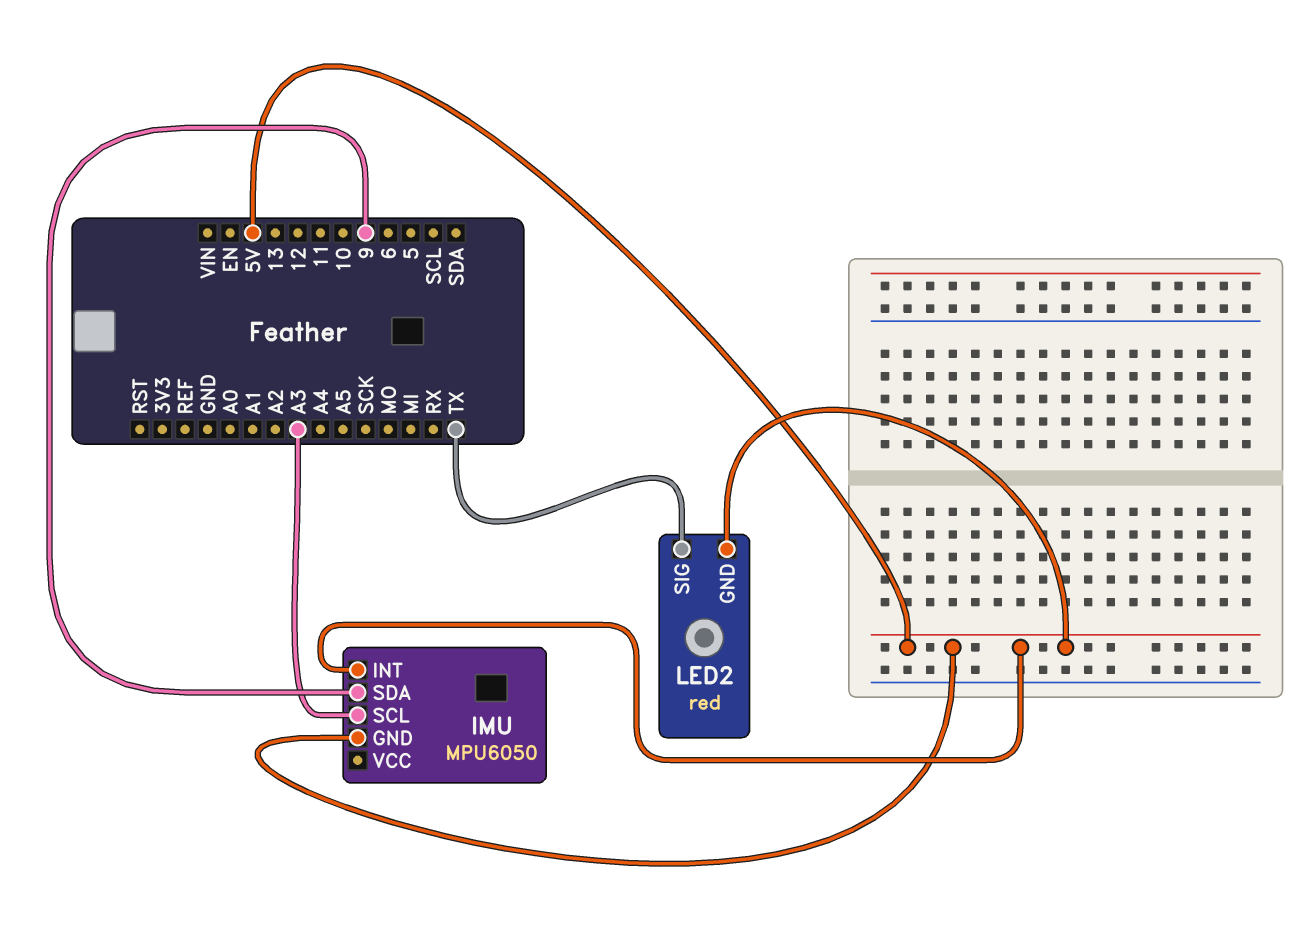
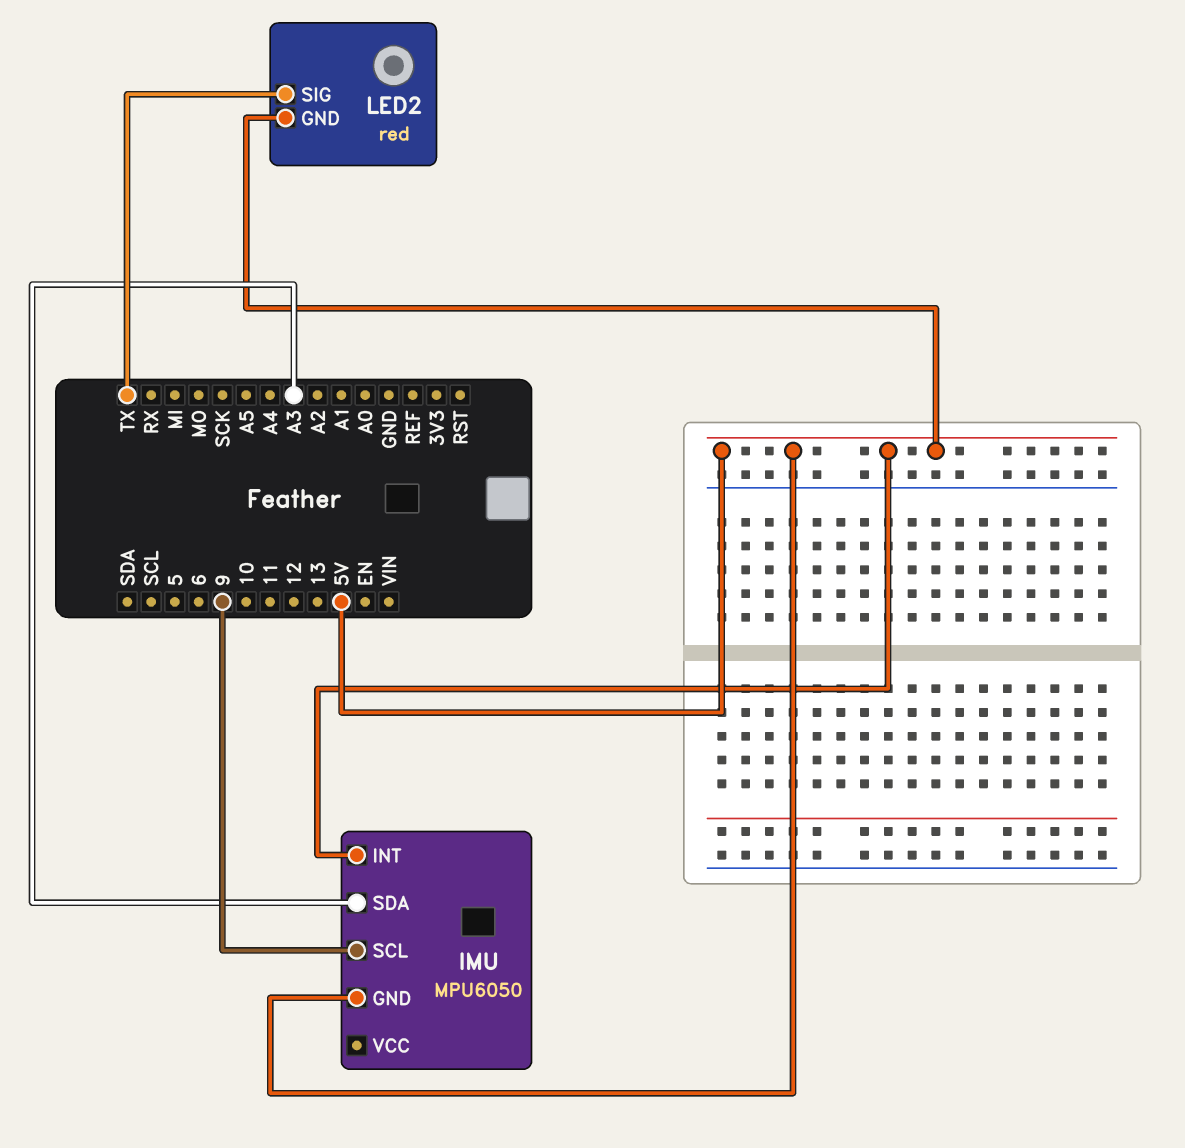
IMU pin SCL: A3 -> 9
IMU pin SDA: 9 -> A3

